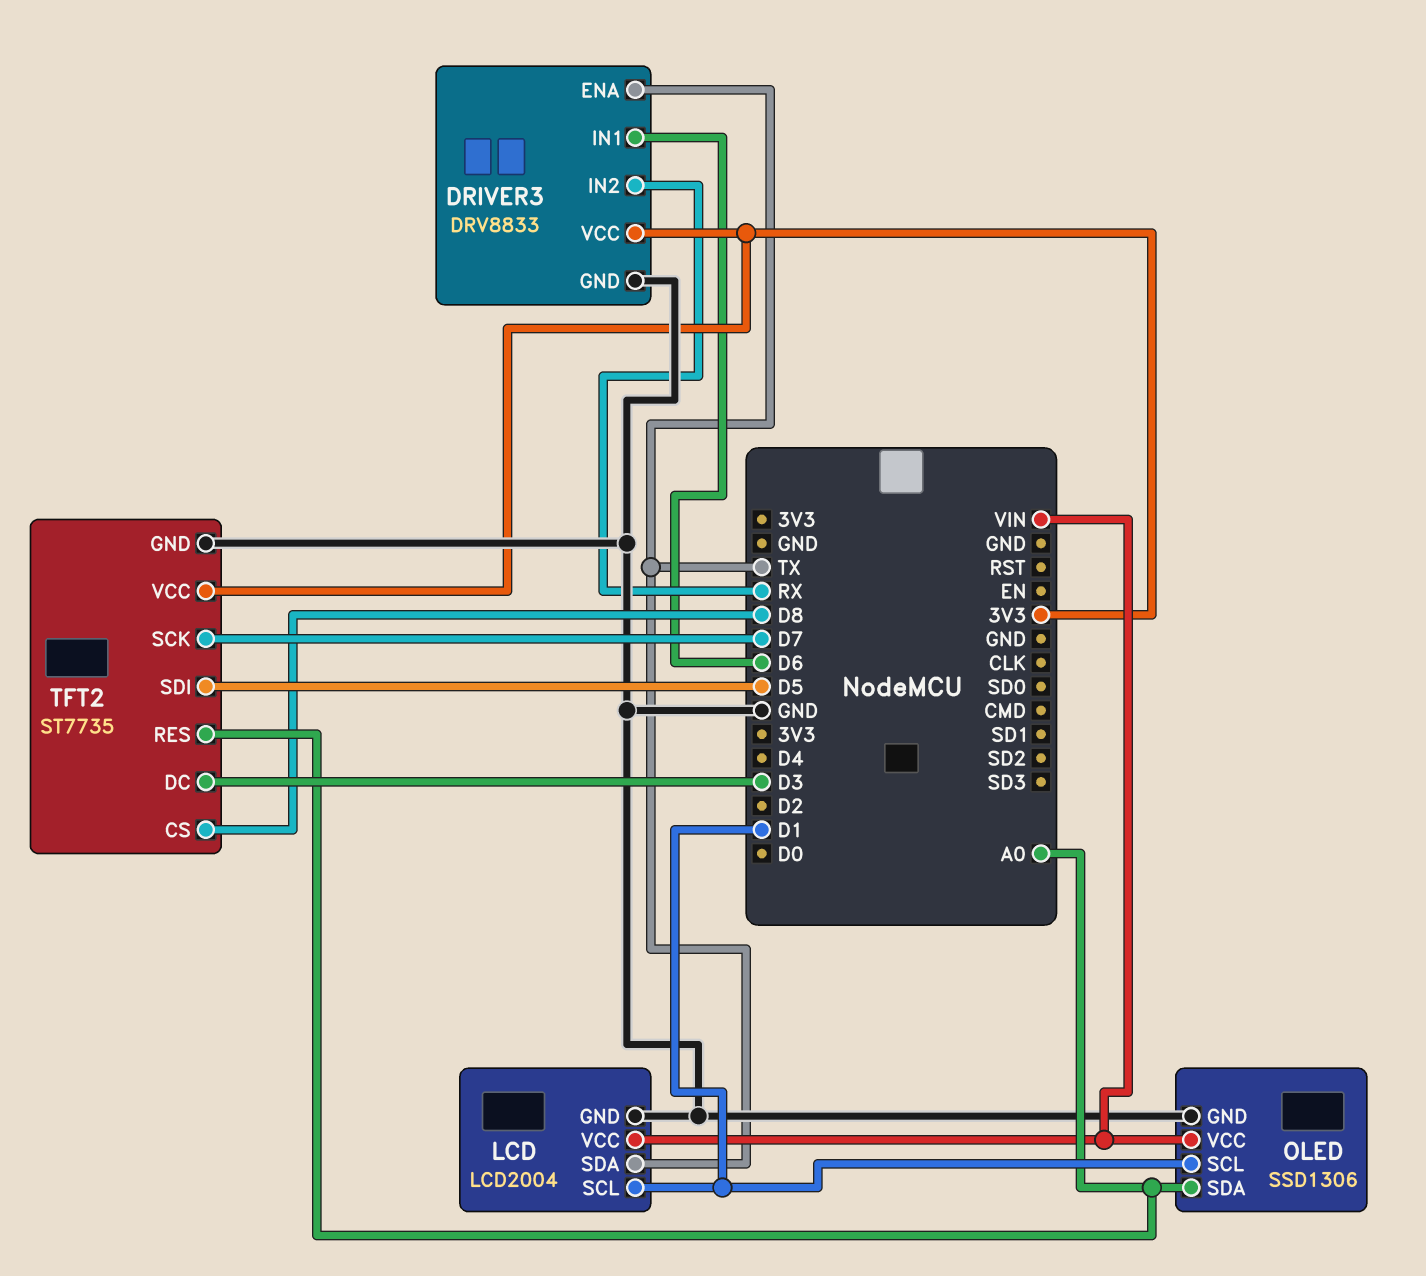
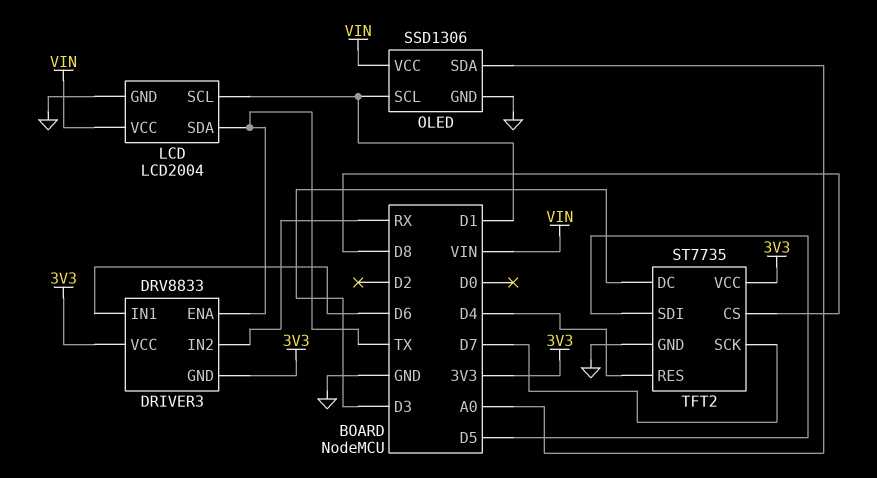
DRIVER3 pin GND: GND -> 3V3
TFT2 pin RES: A0 -> D4

